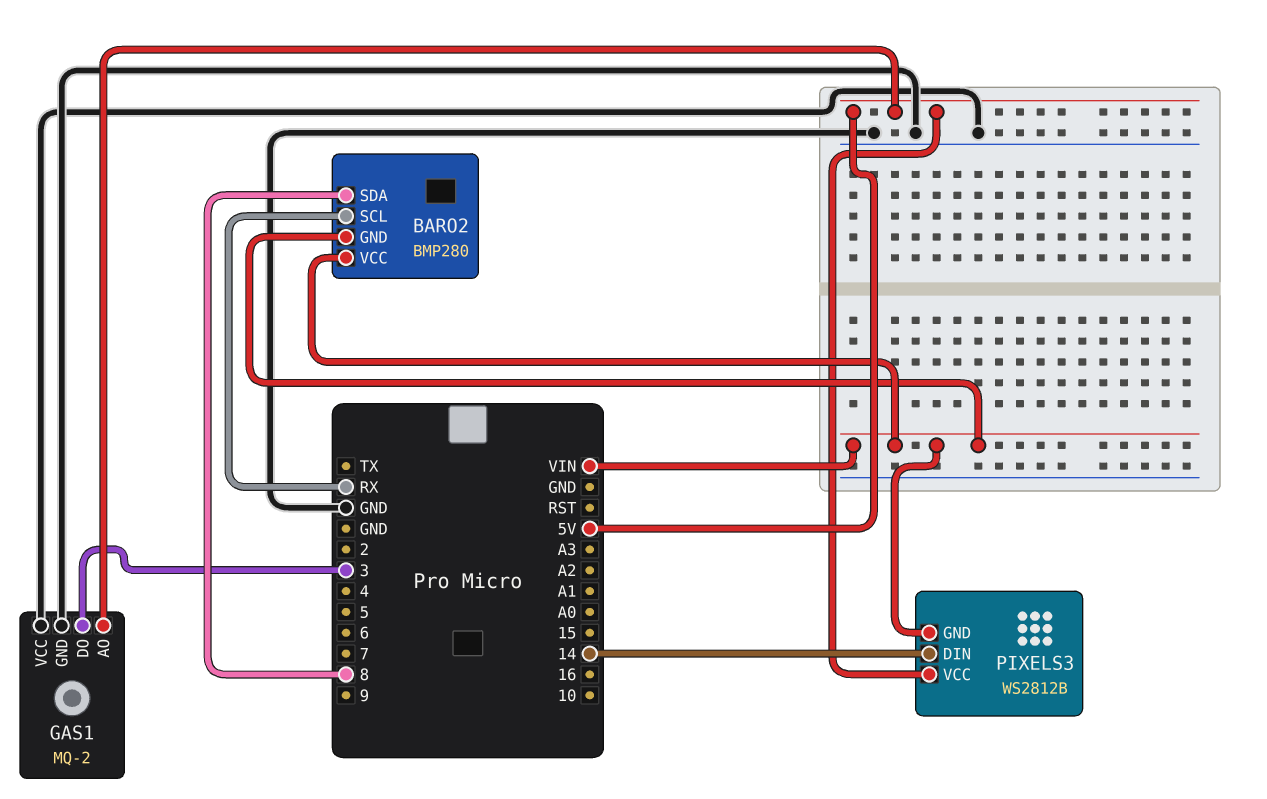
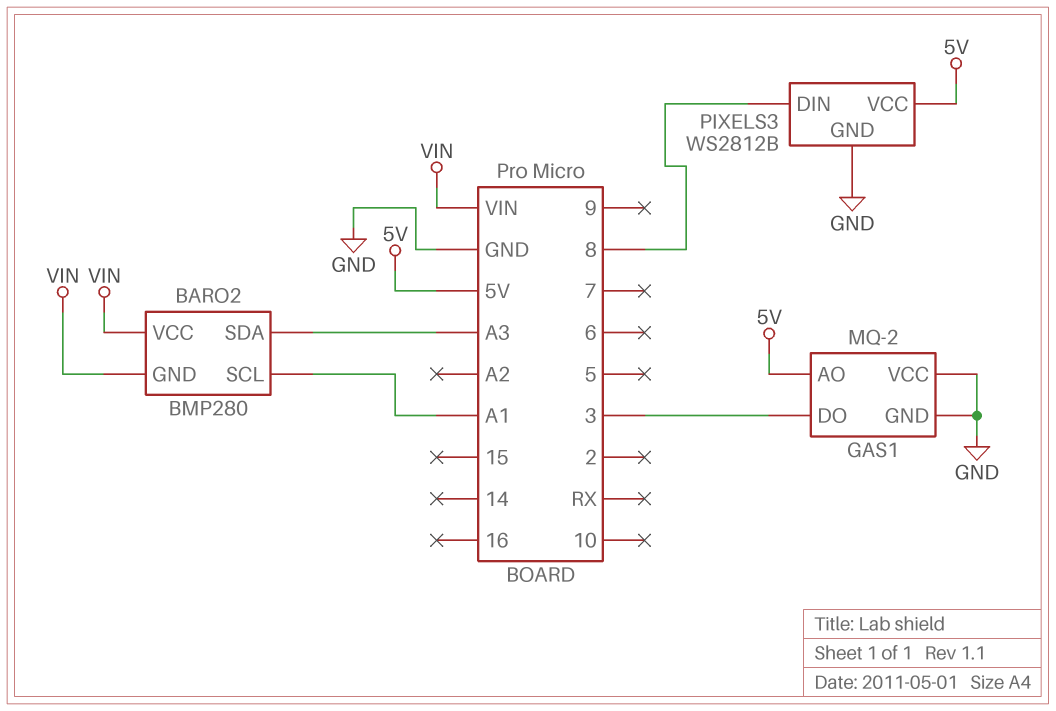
BARO2 pin SCL: RX -> A1
BARO2 pin SDA: 8 -> A3
PIXELS3 pin DIN: 14 -> 8
PIXELS3 pin GND: VIN -> GND

